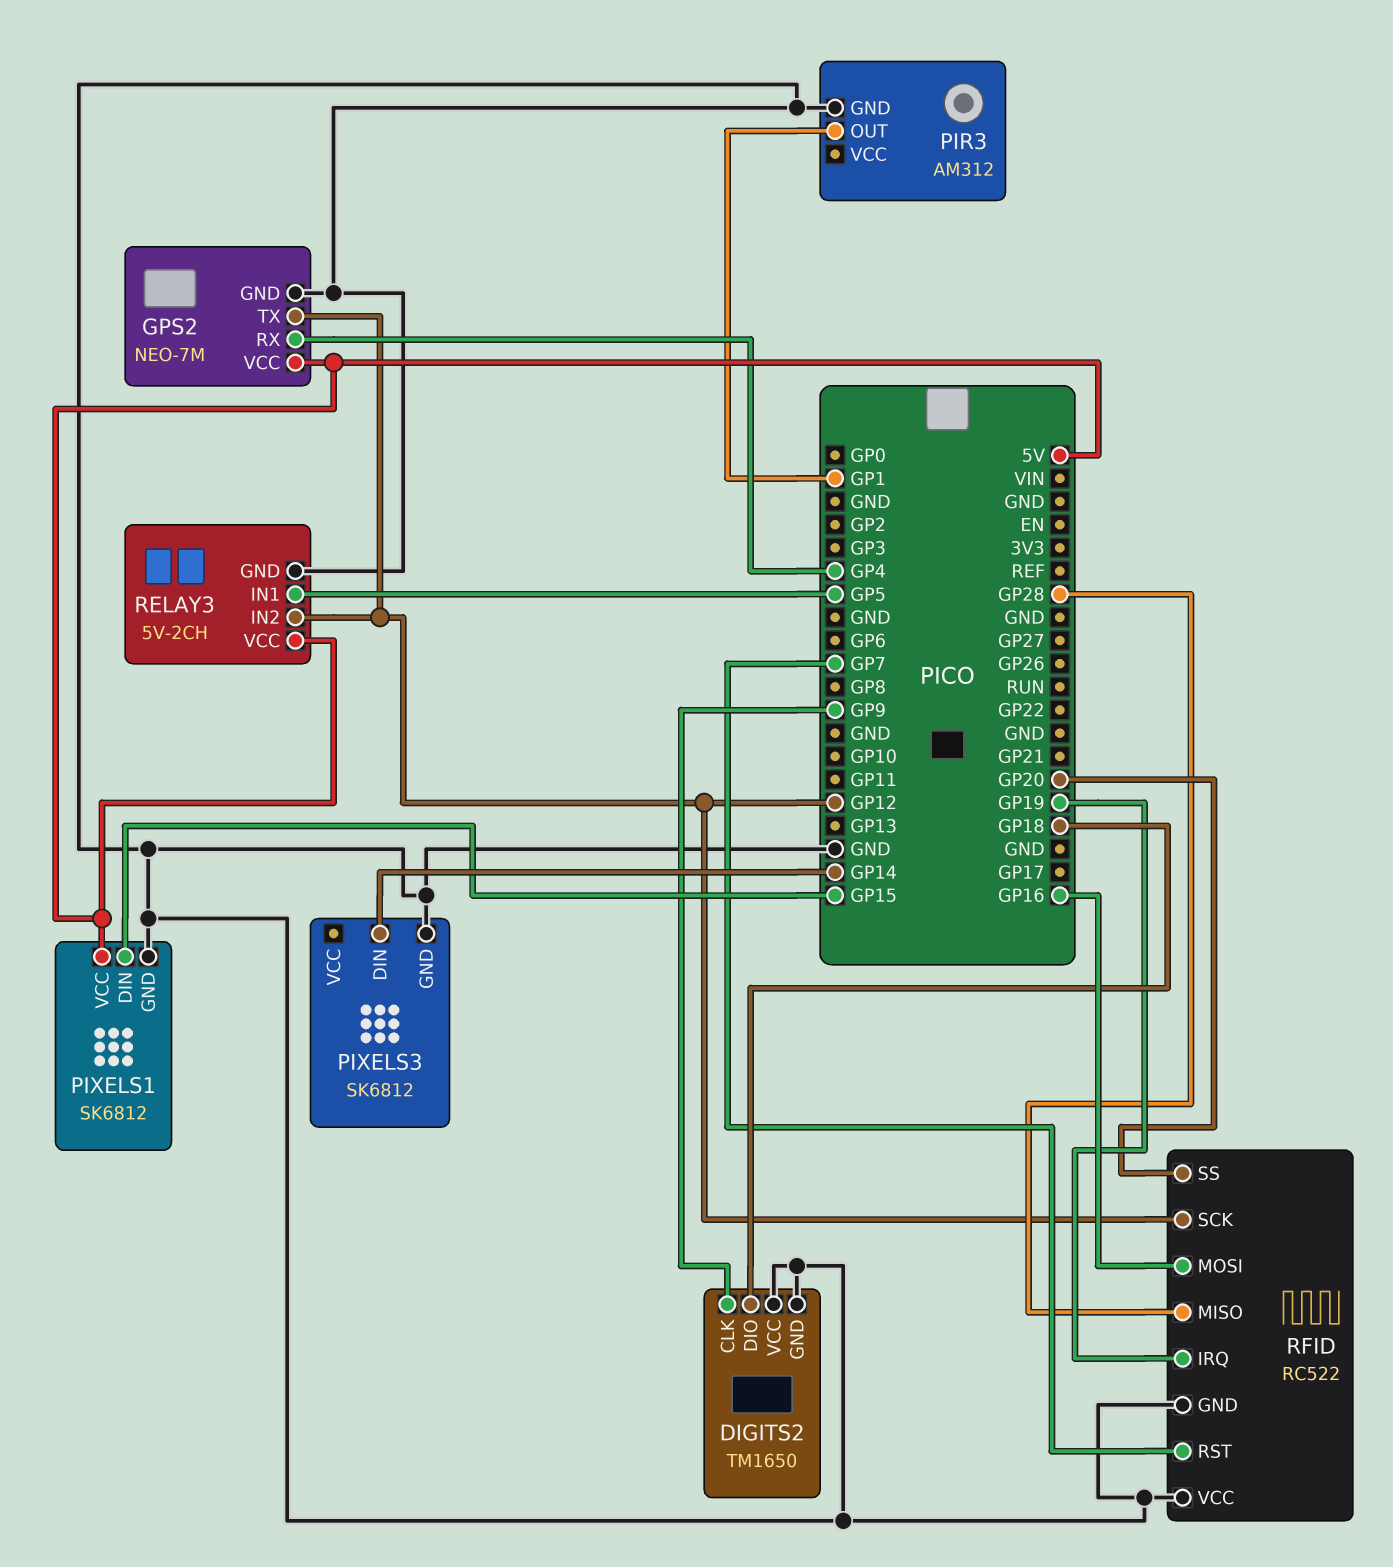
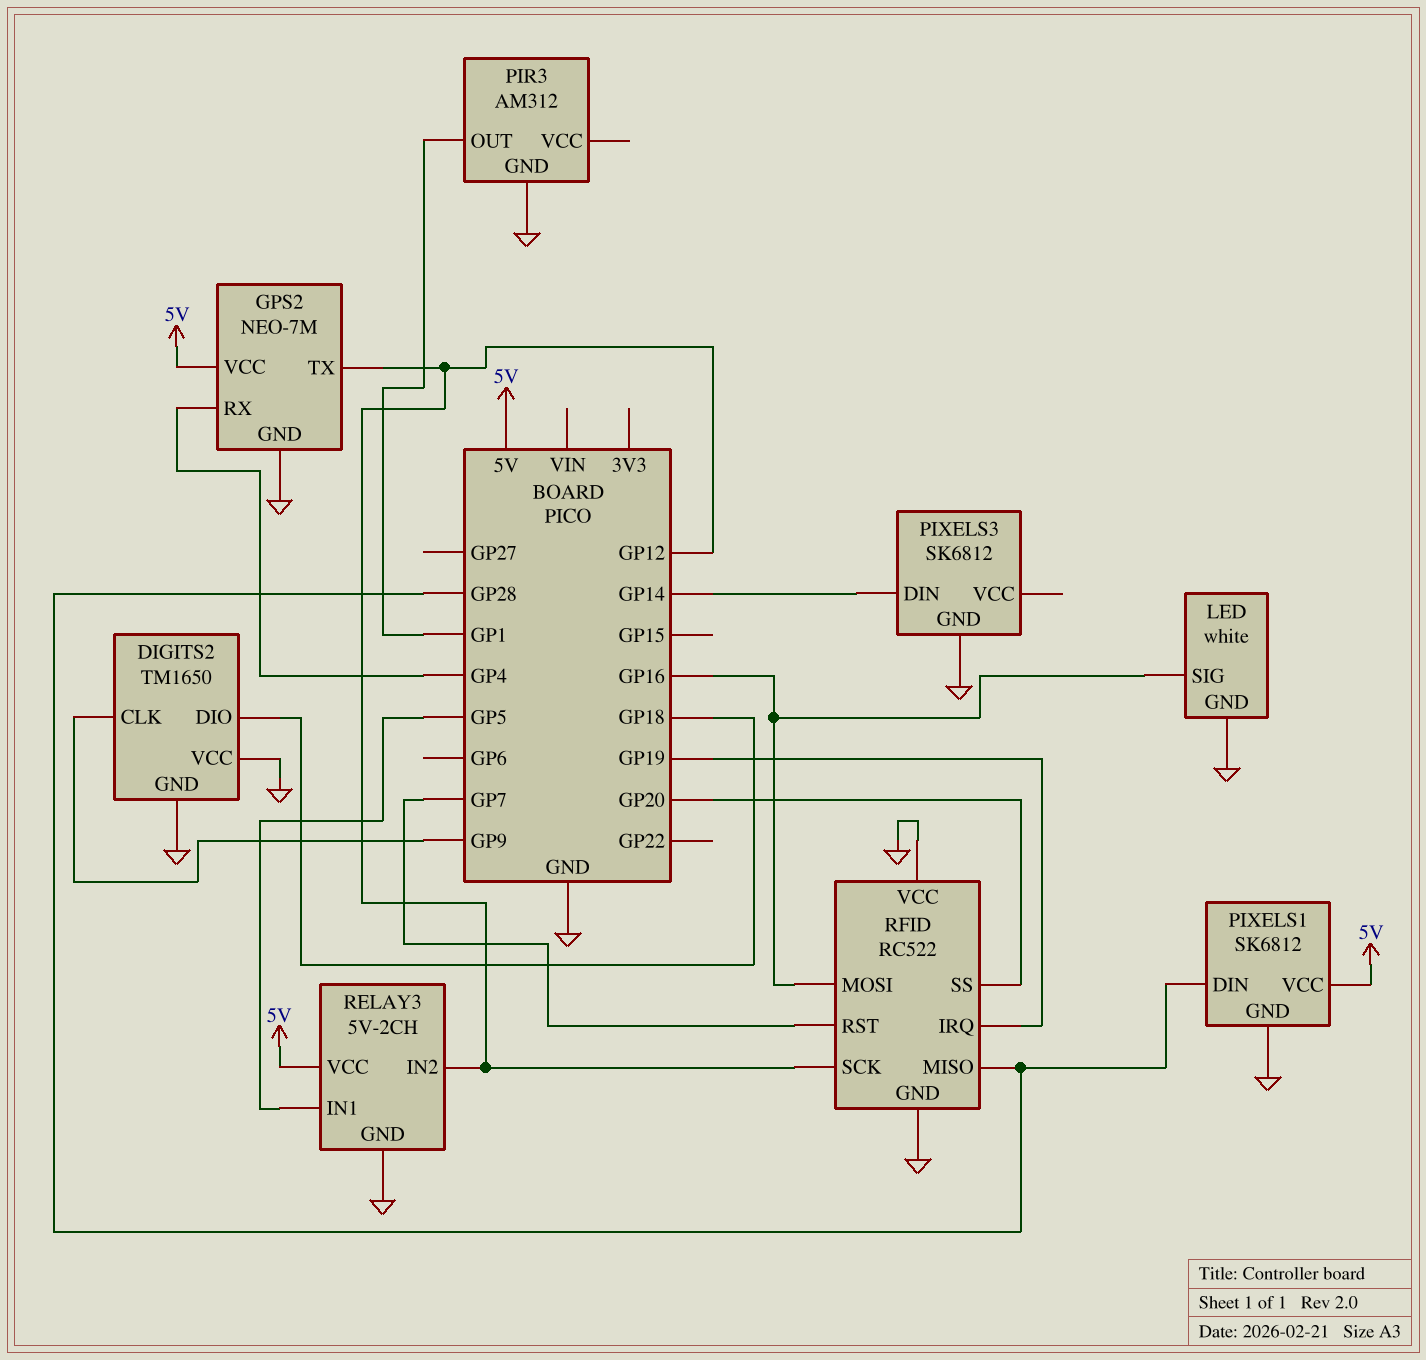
LED: none -> white
LED pin GND: none -> GND
LED pin SIG: none -> GP16
PIXELS1 pin DIN: GP15 -> GP28

